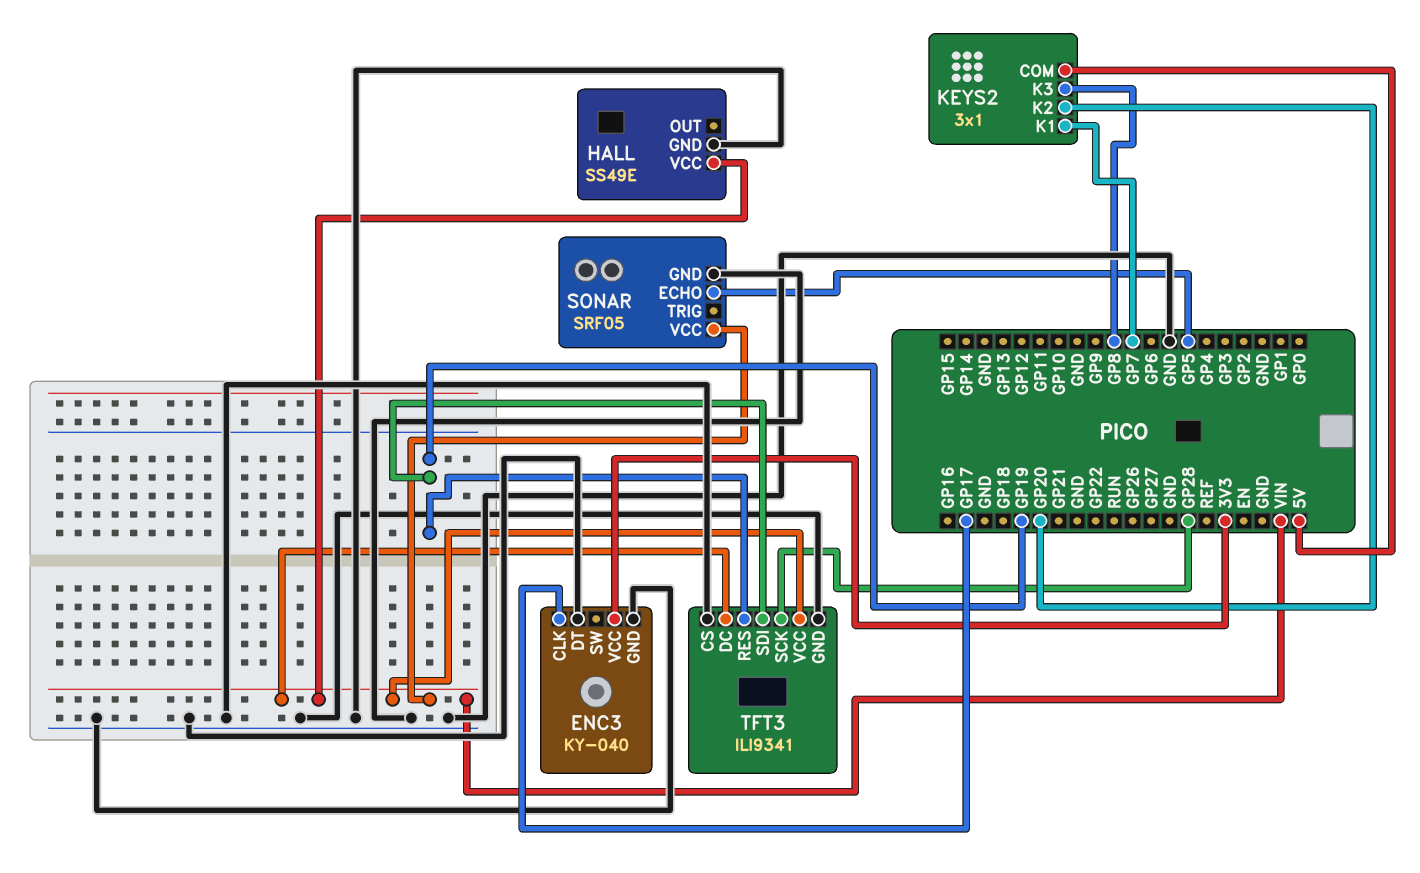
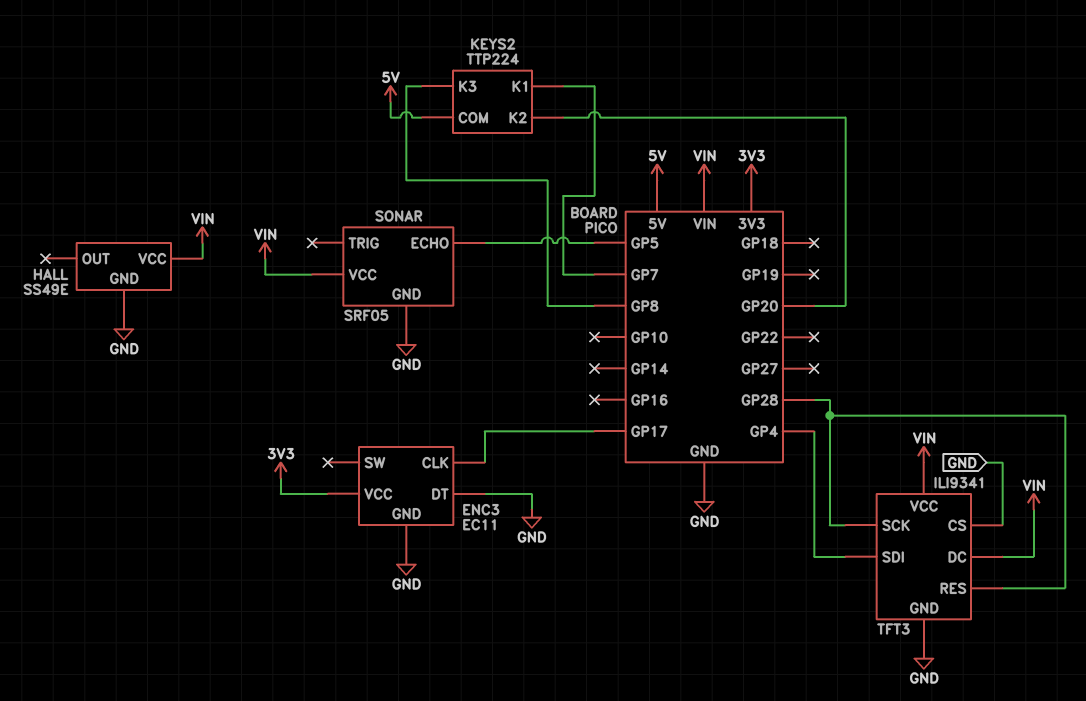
ENC3: KY-040 -> EC11
KEYS2: 3x1 -> TTP224
TFT3 pin RES: GP19 -> GP28
TFT3 pin SDI: GP19 -> GP4

